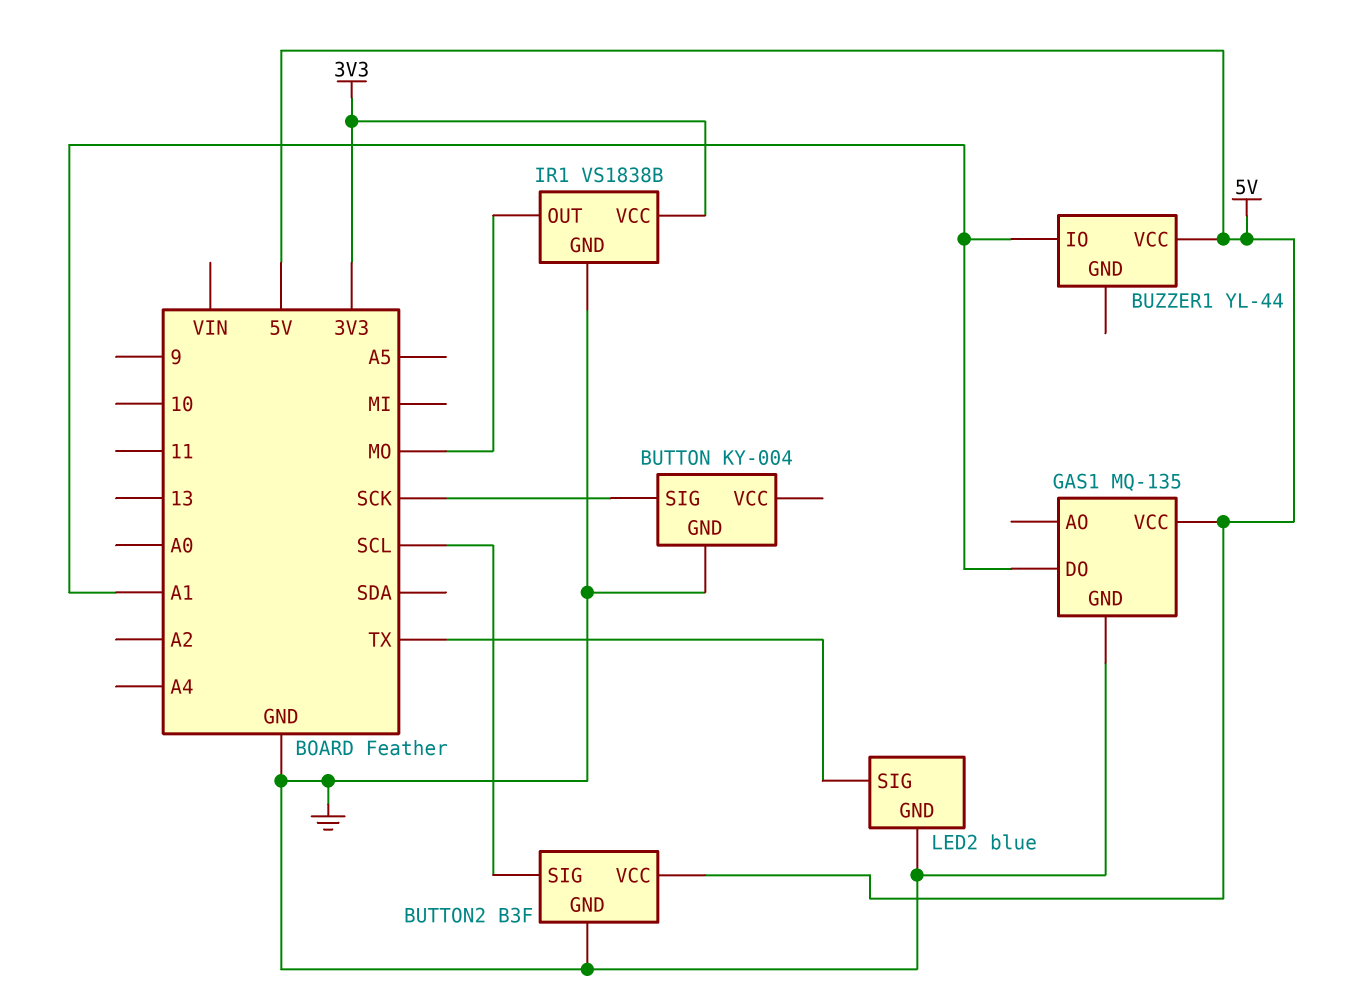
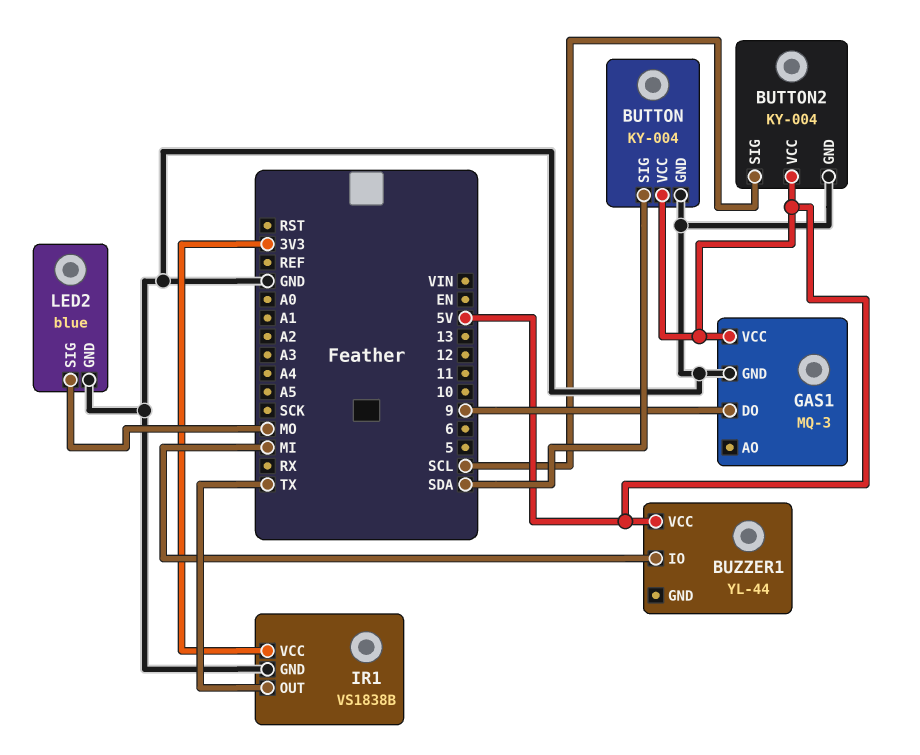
BUTTON pin SIG: SCK -> SDA
BUTTON pin VCC: none -> 5V
BUTTON2: B3F -> KY-004
BUZZER1 pin IO: A1 -> MI
GAS1: MQ-135 -> MQ-3
GAS1 pin DO: A1 -> 9
IR1 pin OUT: MO -> TX
LED2 pin SIG: TX -> MO

